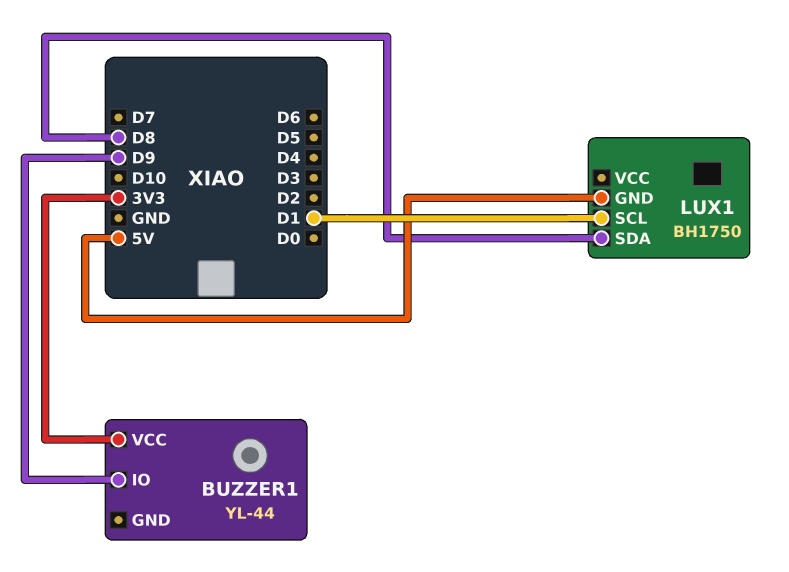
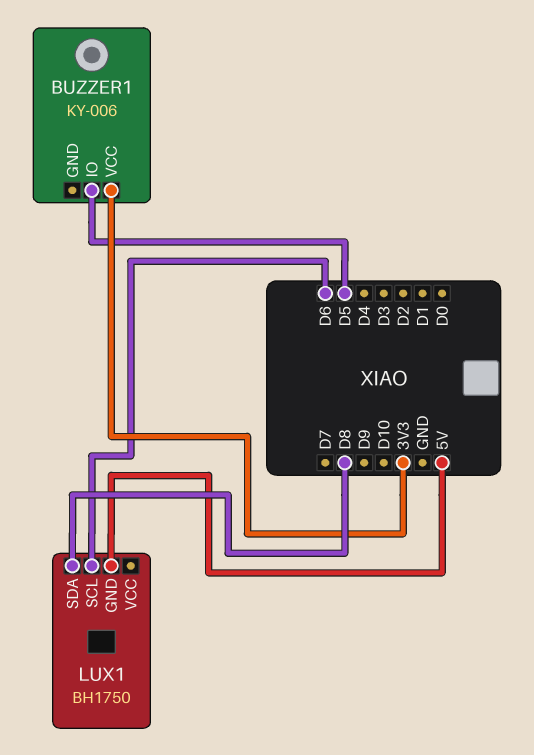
BUZZER1: YL-44 -> KY-006
BUZZER1 pin IO: D9 -> D5
LUX1 pin SCL: D1 -> D6

